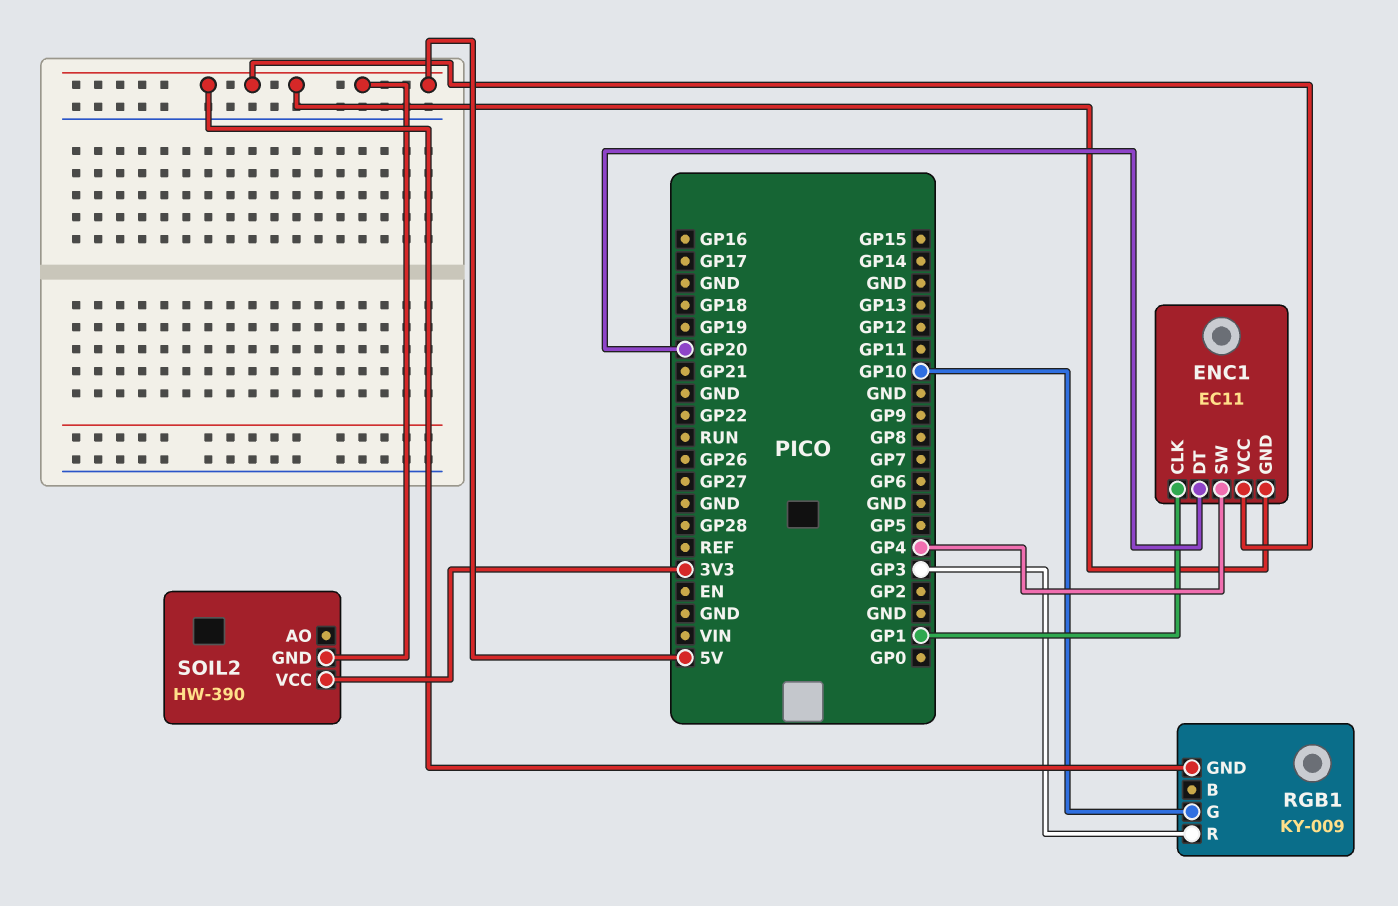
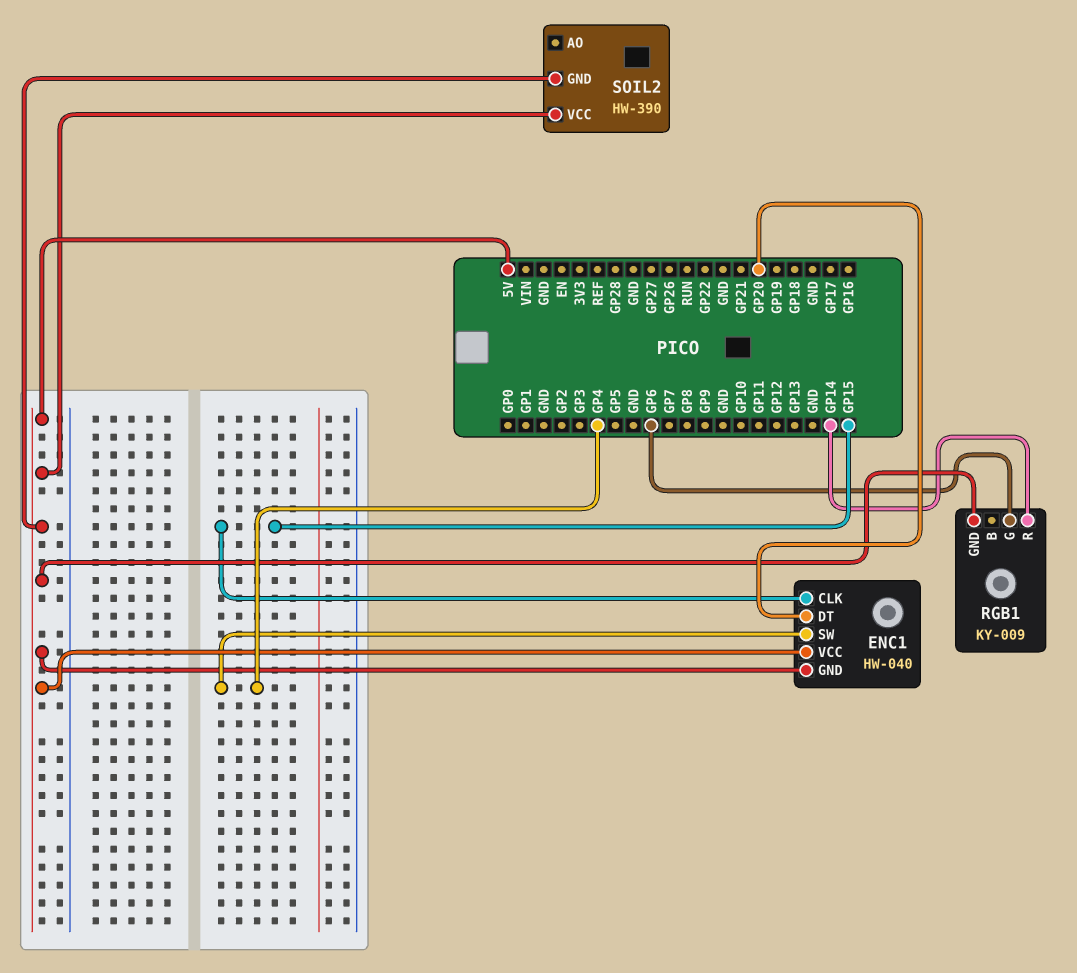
ENC1: EC11 -> HW-040
ENC1 pin CLK: GP1 -> GP15
RGB1 pin G: GP10 -> GP6
RGB1 pin R: GP3 -> GP14
SOIL2 pin VCC: 3V3 -> 5V

